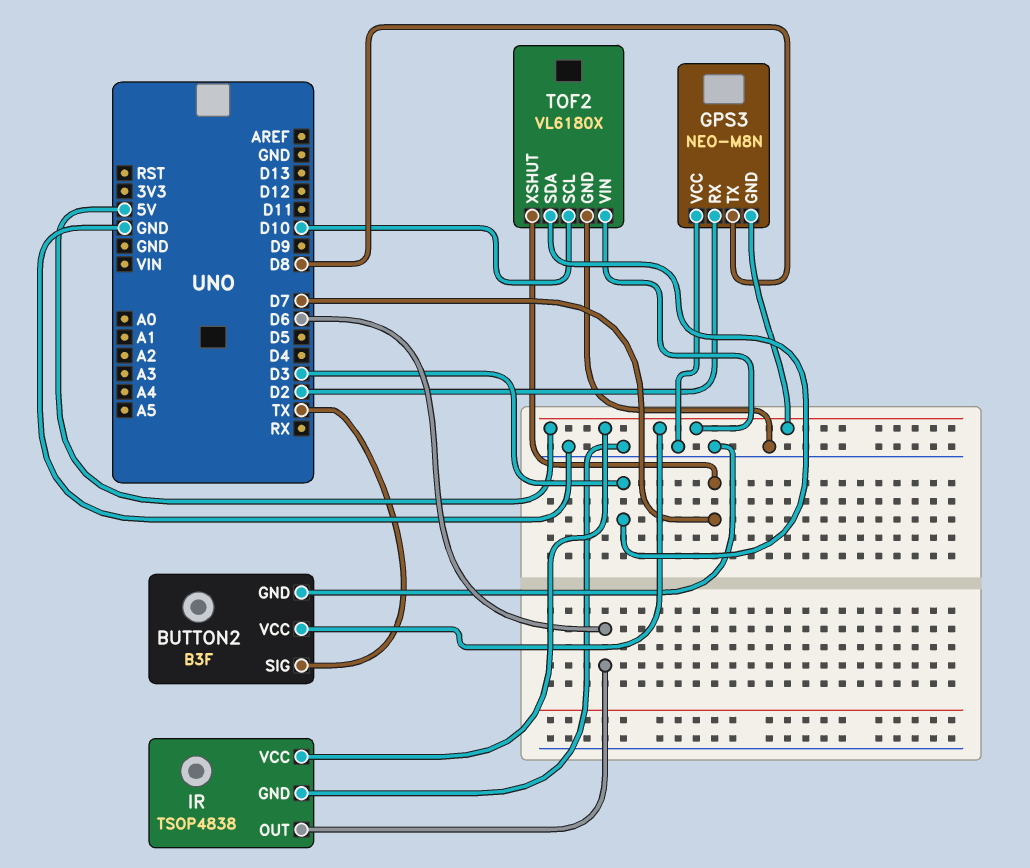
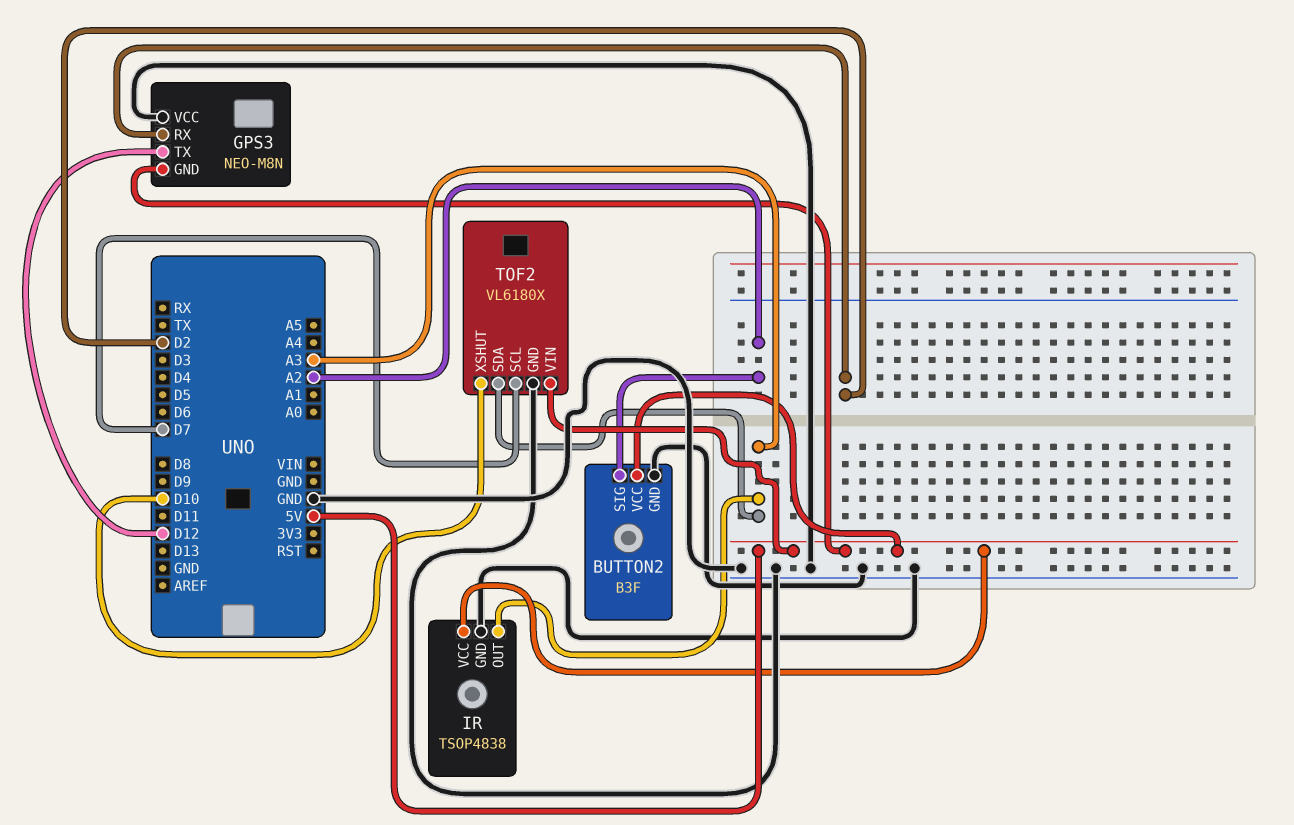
BUTTON2 pin SIG: TX -> A2
GPS3 pin TX: D8 -> D12
IR pin OUT: D6 -> A3
TOF2 pin SCL: D10 -> D7
TOF2 pin SDA: D3 -> A3
TOF2 pin XSHUT: D7 -> D10

